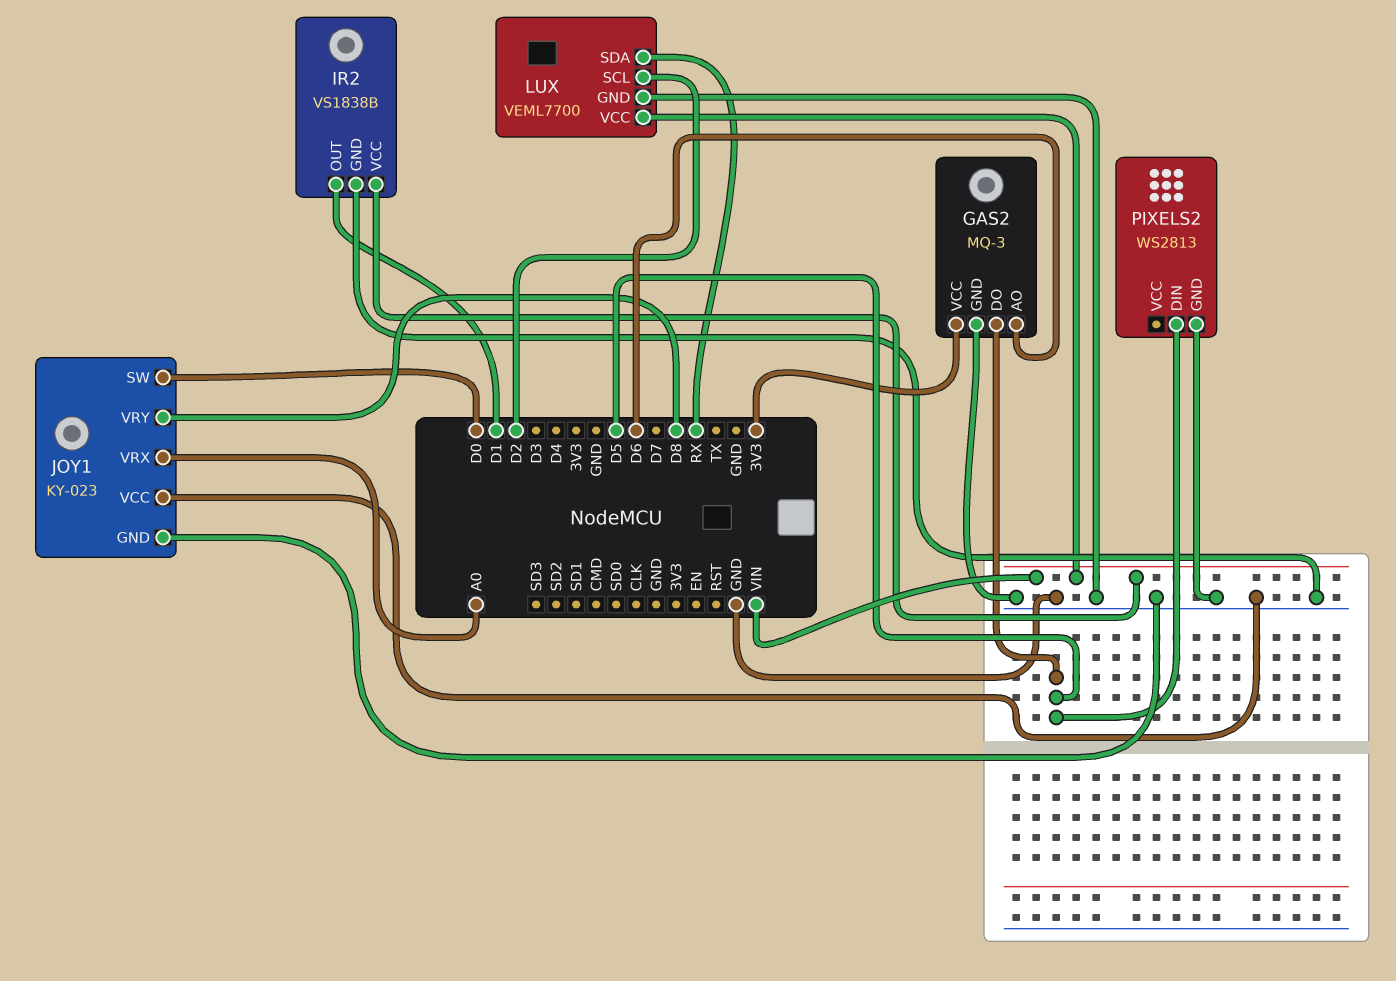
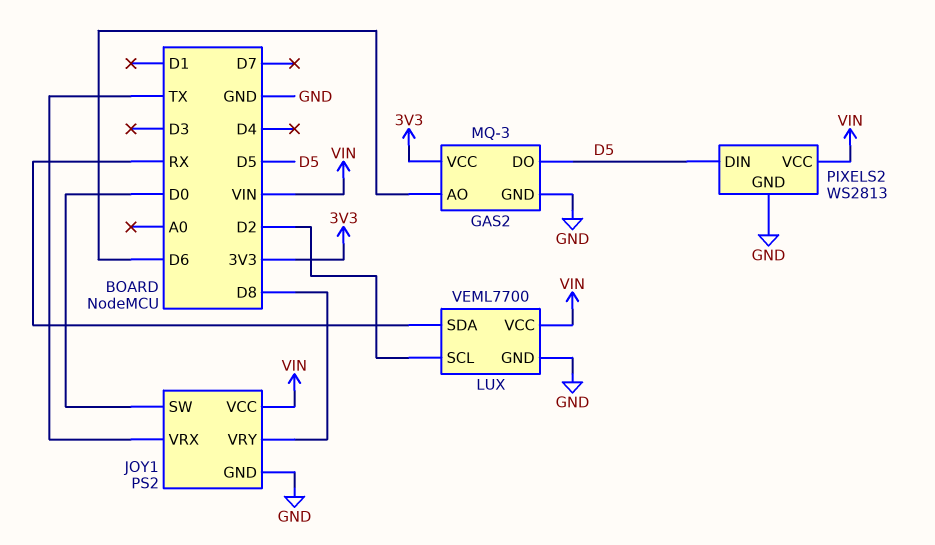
IR2: VS1838B -> none
IR2 pin GND: GND -> none
IR2 pin OUT: D1 -> none
IR2 pin VCC: VIN -> none
JOY1: KY-023 -> PS2
JOY1 pin VCC: GND -> VIN
JOY1 pin VRX: A0 -> TX
PIXELS2 pin VCC: none -> VIN

